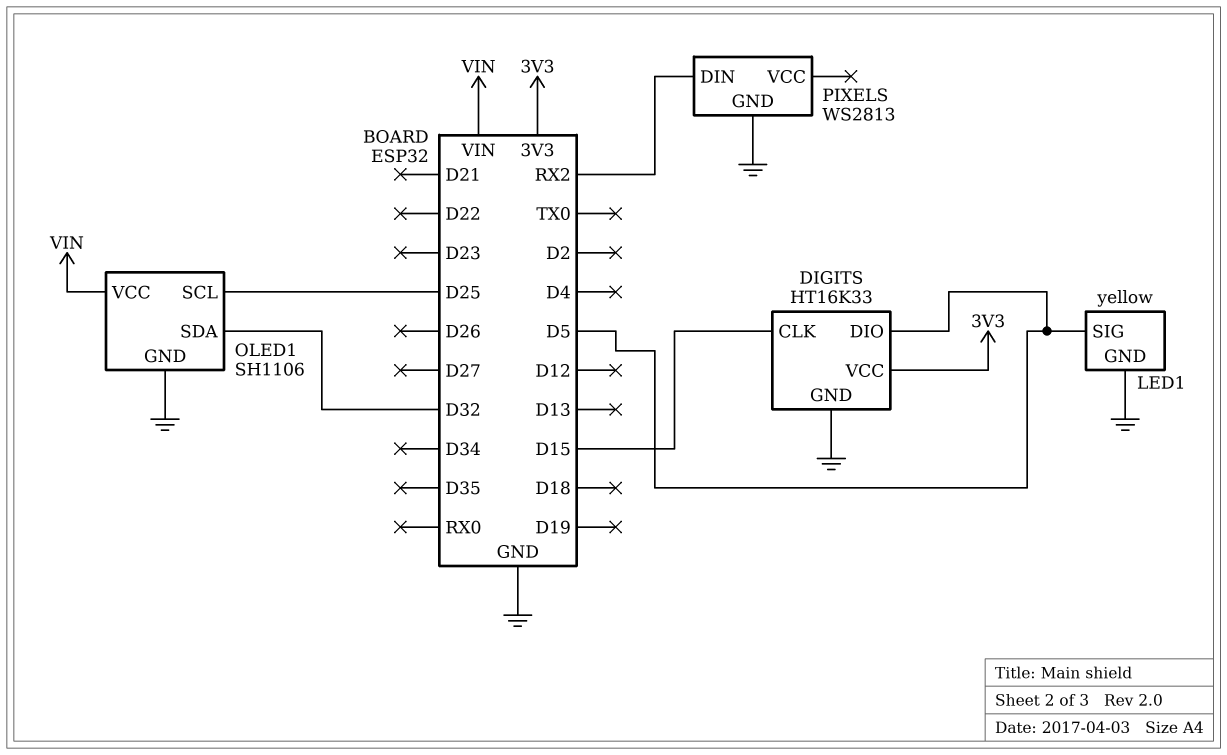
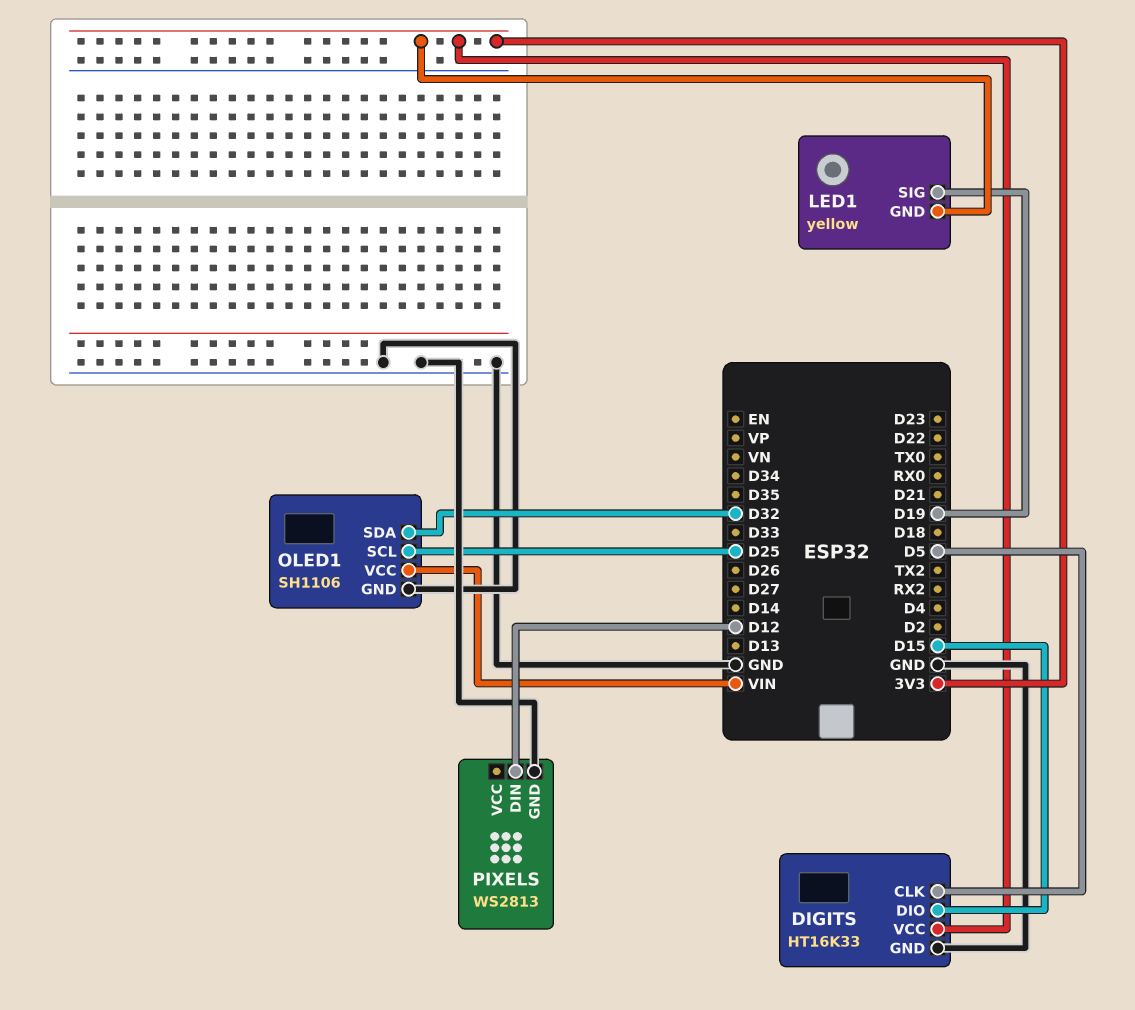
DIGITS pin CLK: D15 -> D5
DIGITS pin DIO: D5 -> D15
LED1 pin GND: GND -> 3V3
LED1 pin SIG: D5 -> D19
PIXELS pin DIN: RX2 -> D12

